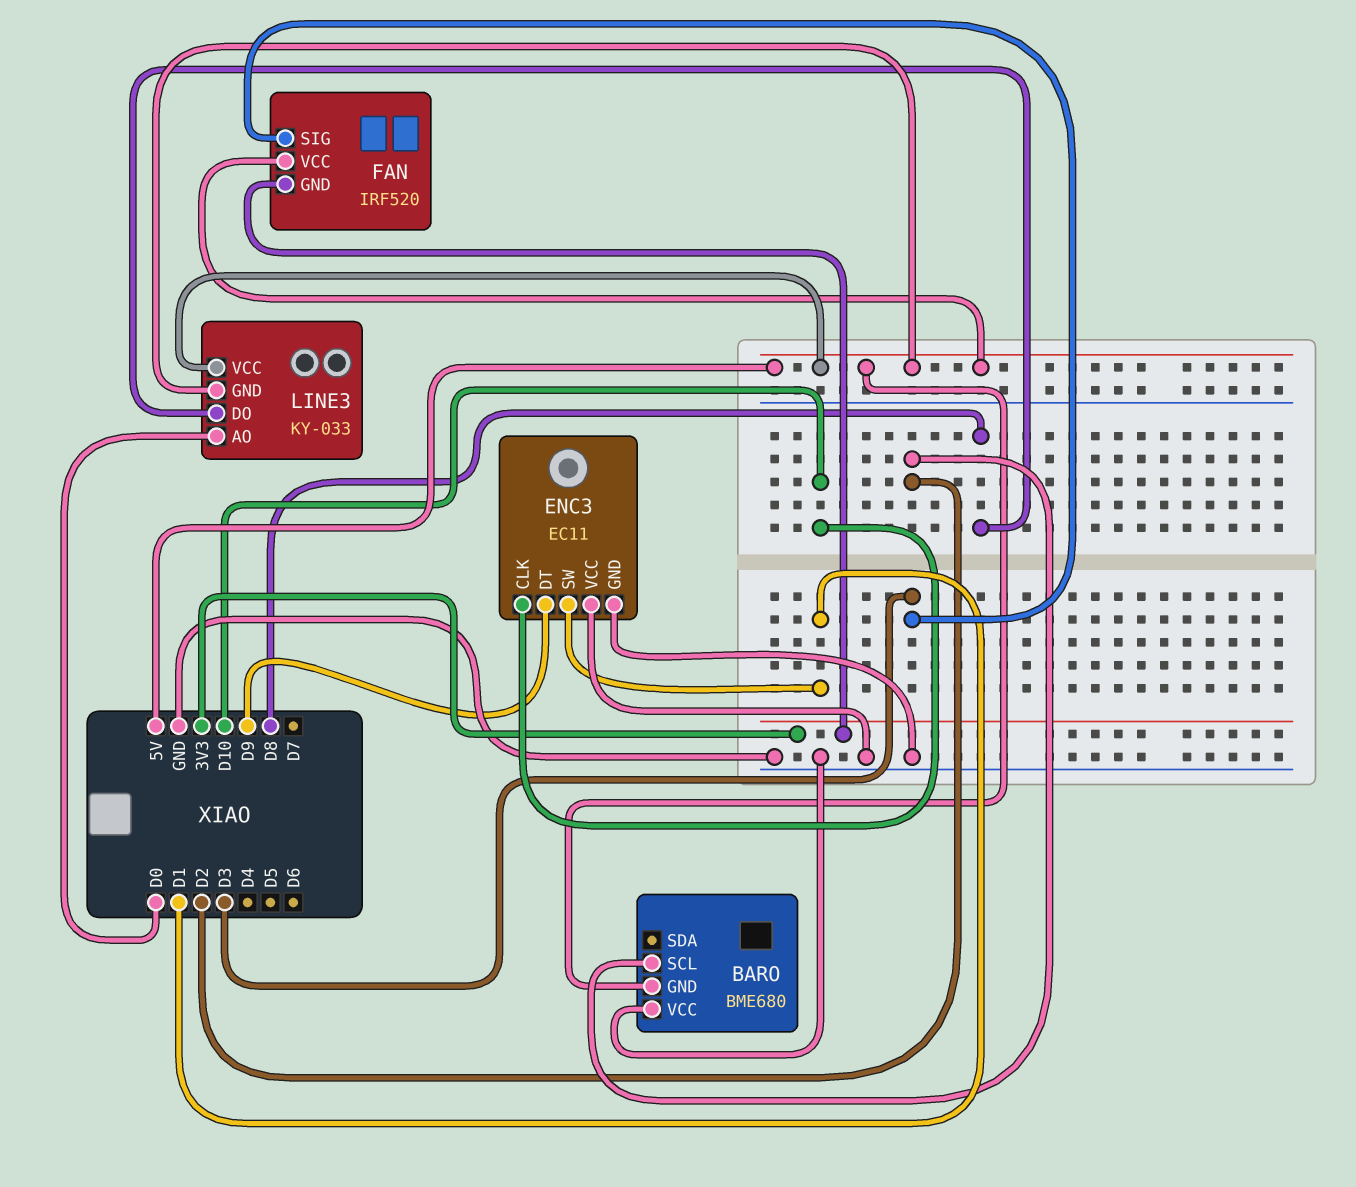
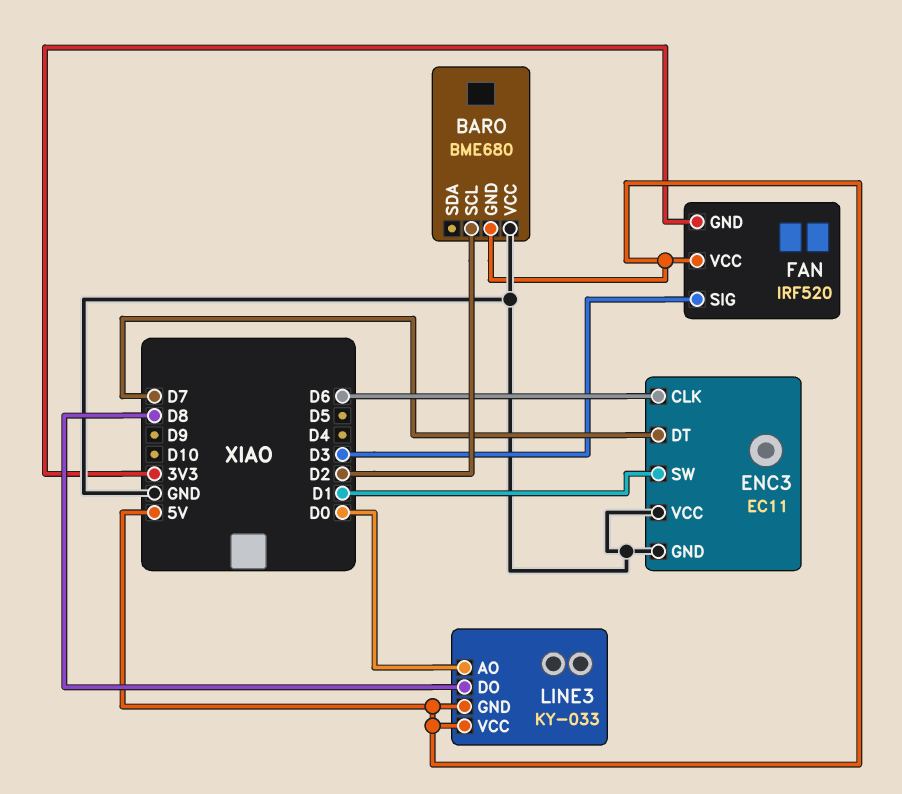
ENC3 pin CLK: D10 -> D6
ENC3 pin DT: D9 -> D7

